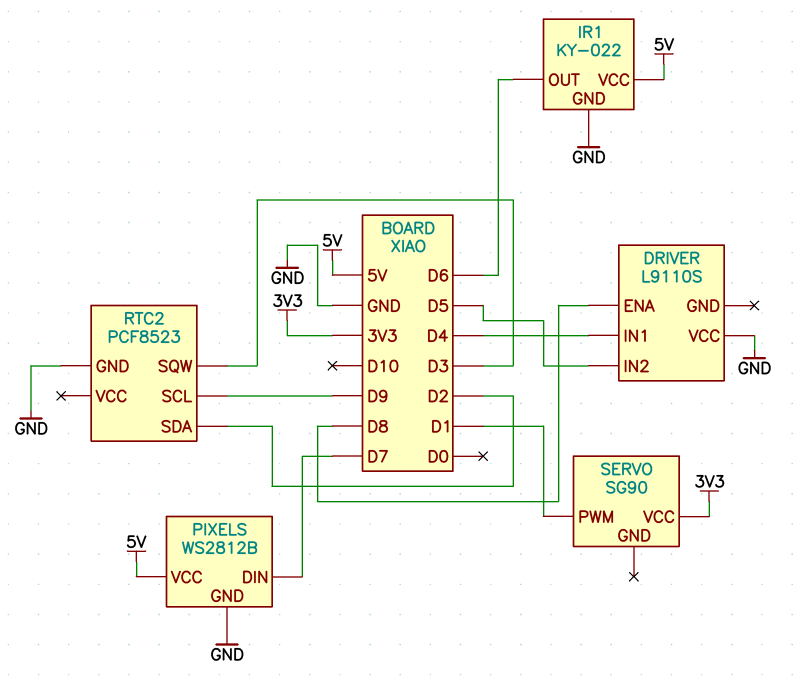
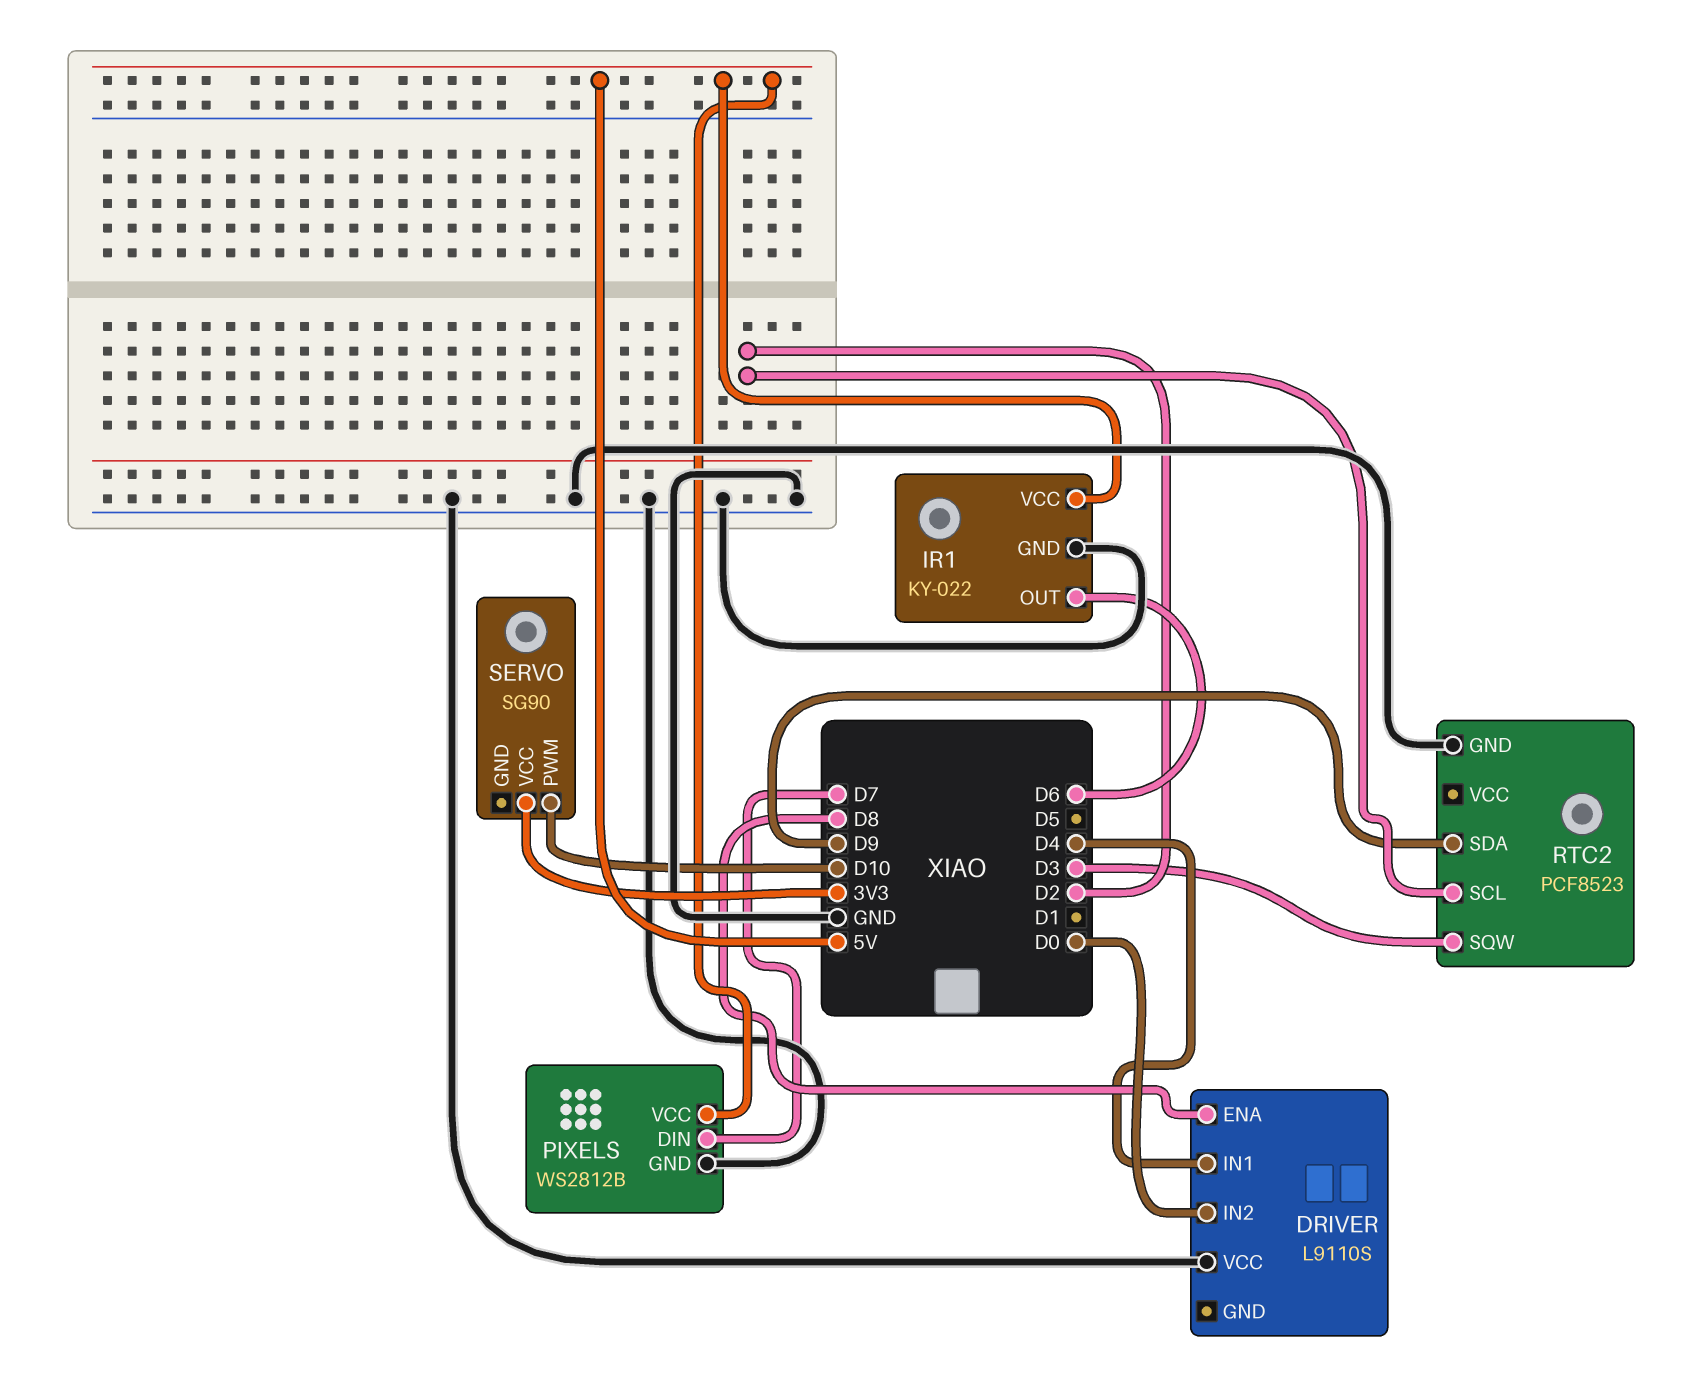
DRIVER pin IN2: D5 -> D0
RTC2 pin SCL: D9 -> D2
RTC2 pin SDA: D2 -> D9
SERVO pin PWM: D1 -> D10

